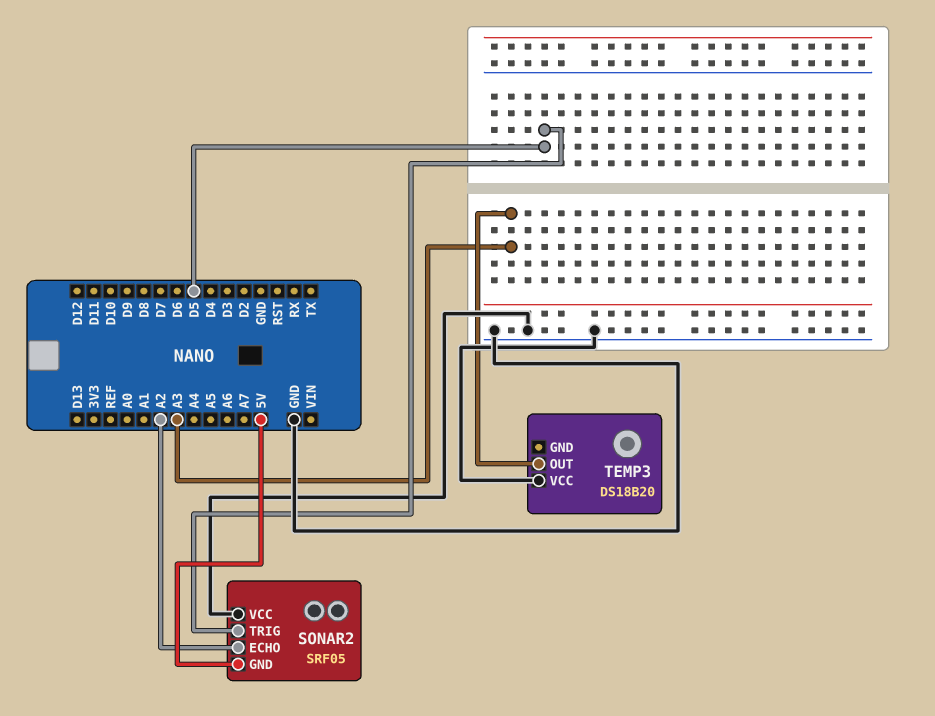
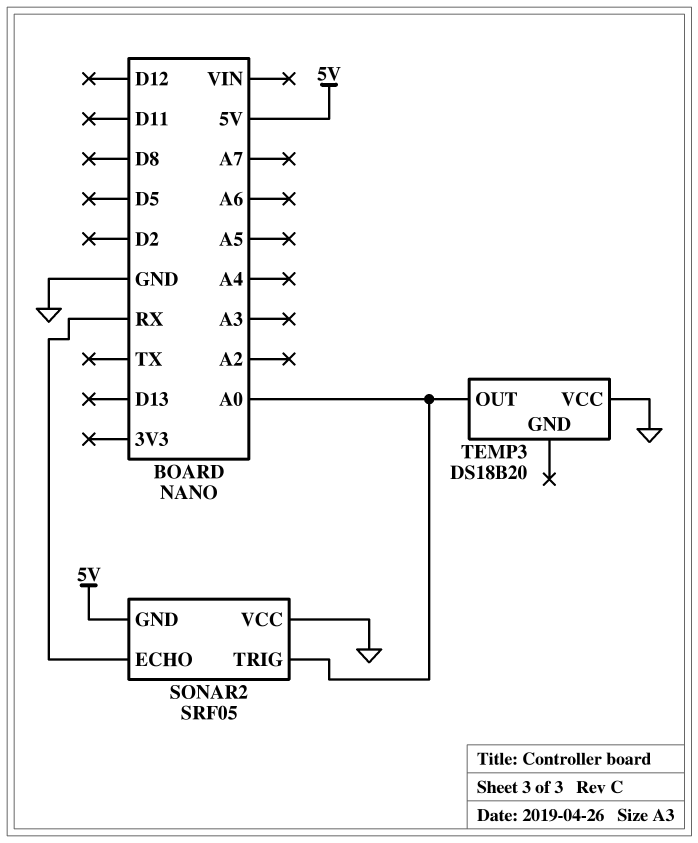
SONAR2 pin ECHO: A2 -> RX
SONAR2 pin TRIG: D5 -> A0
TEMP3 pin OUT: A3 -> A0

